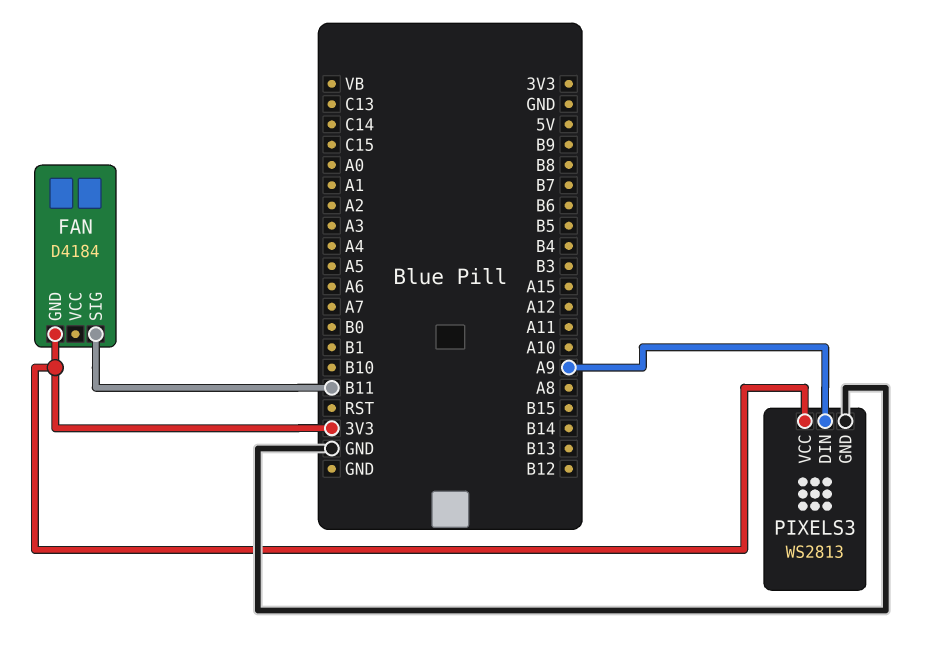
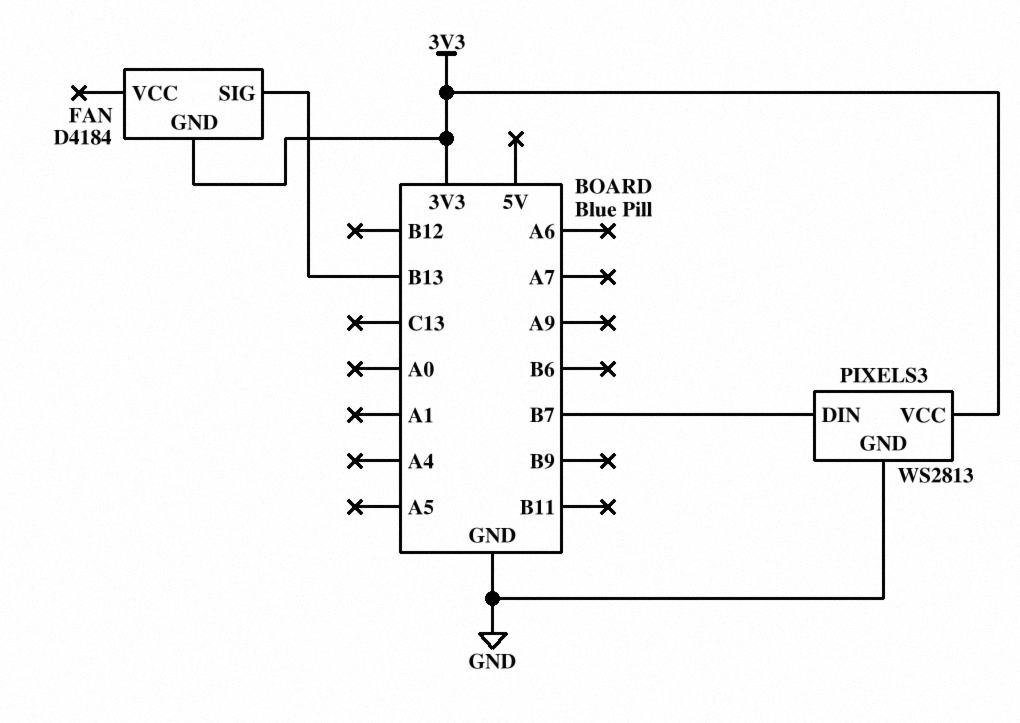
FAN pin SIG: B11 -> B13
PIXELS3 pin DIN: A9 -> B7

